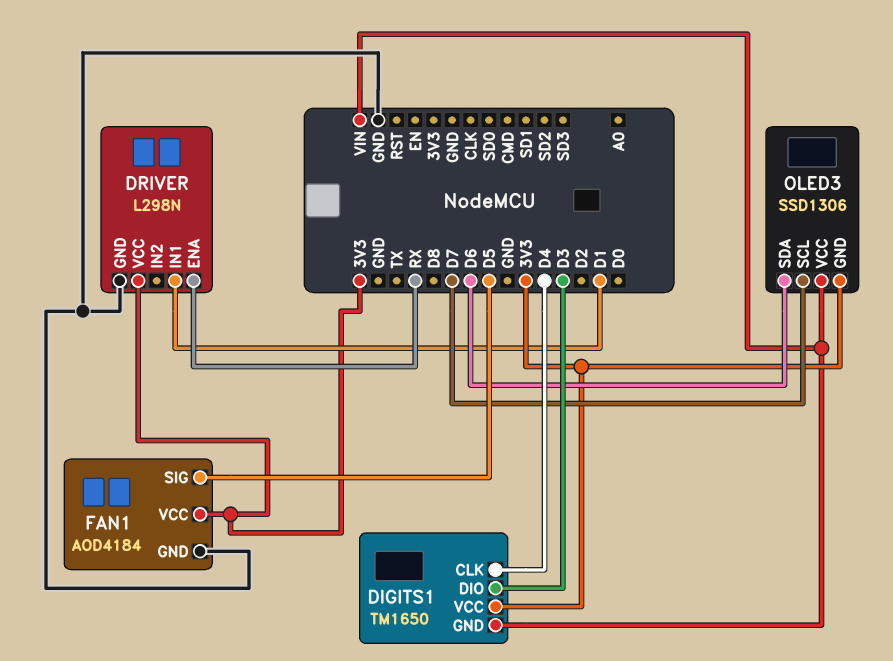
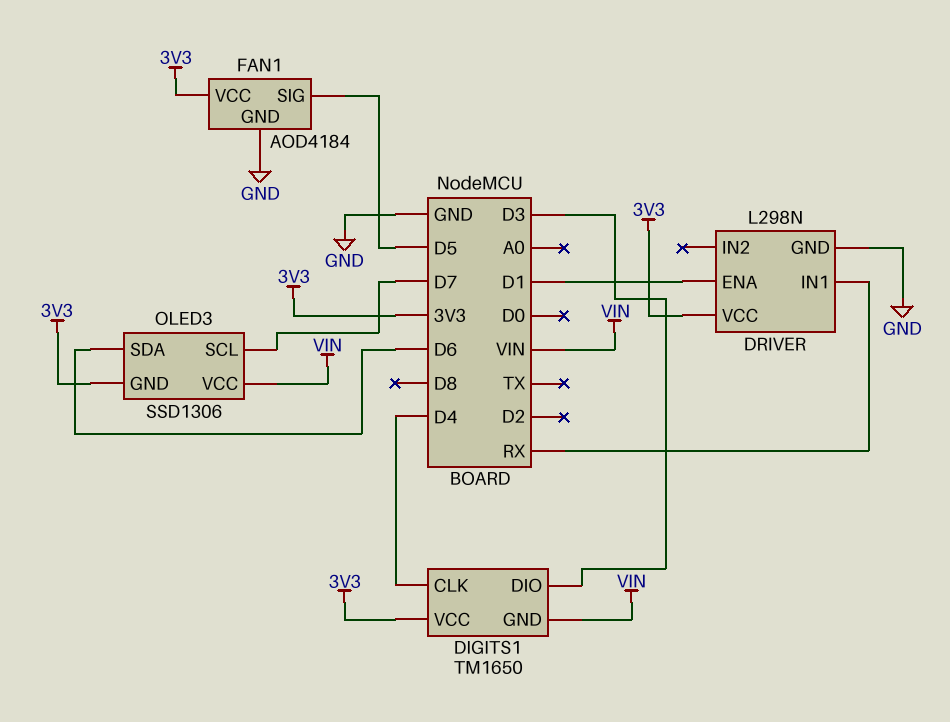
DRIVER pin ENA: RX -> D1
DRIVER pin IN1: D1 -> RX

